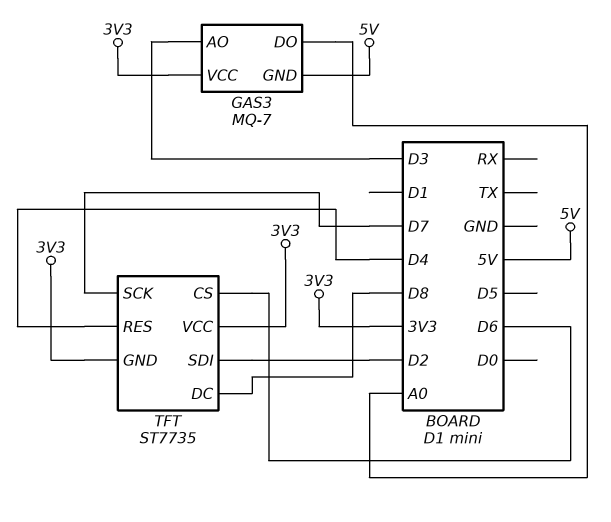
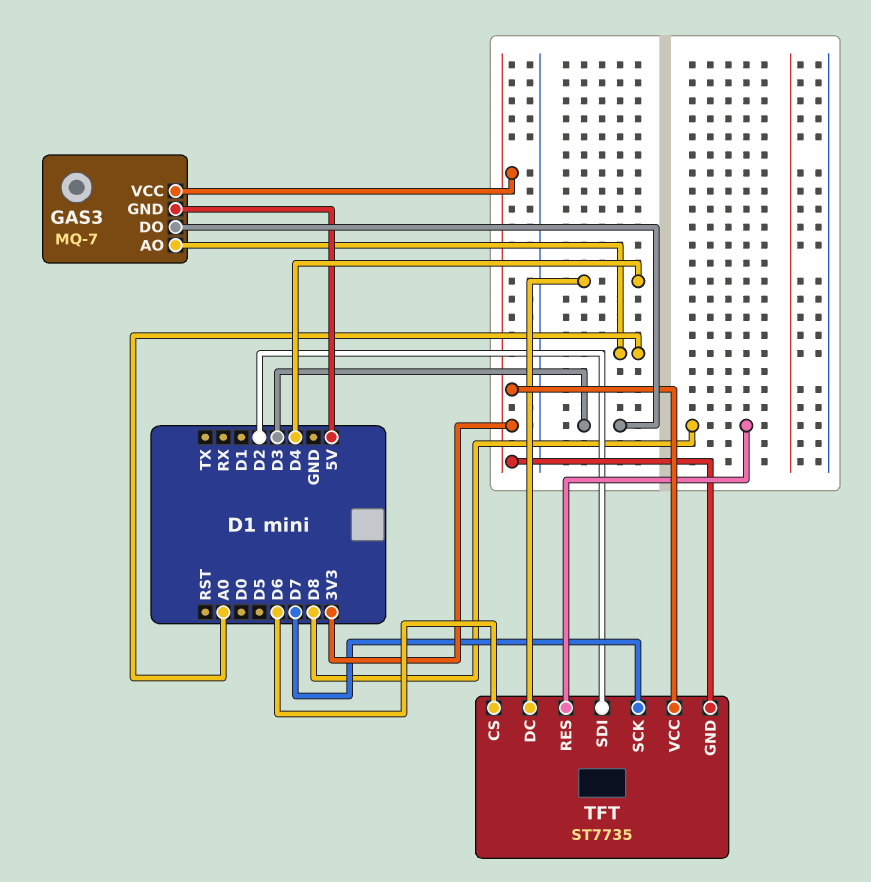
GAS3 pin AO: D3 -> A0
GAS3 pin DO: A0 -> D3
TFT pin DC: D8 -> D4
TFT pin RES: D4 -> D8

